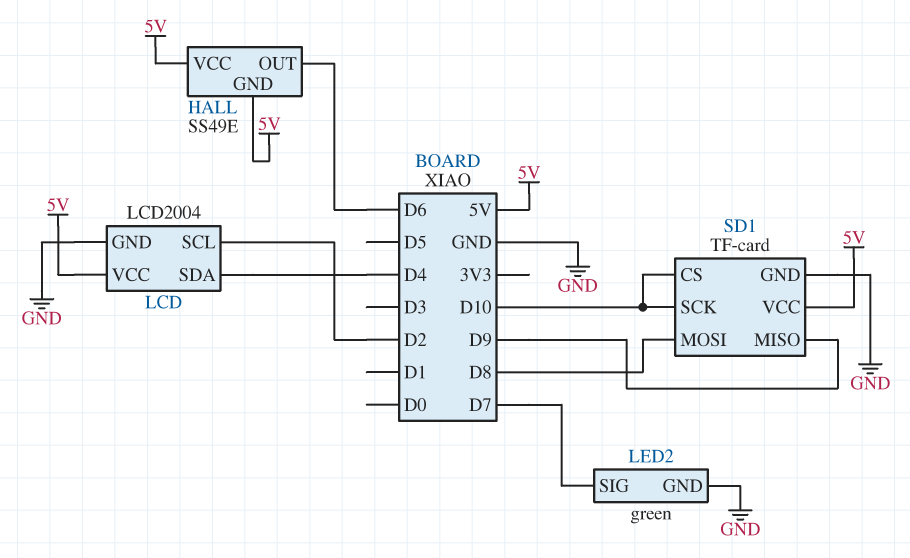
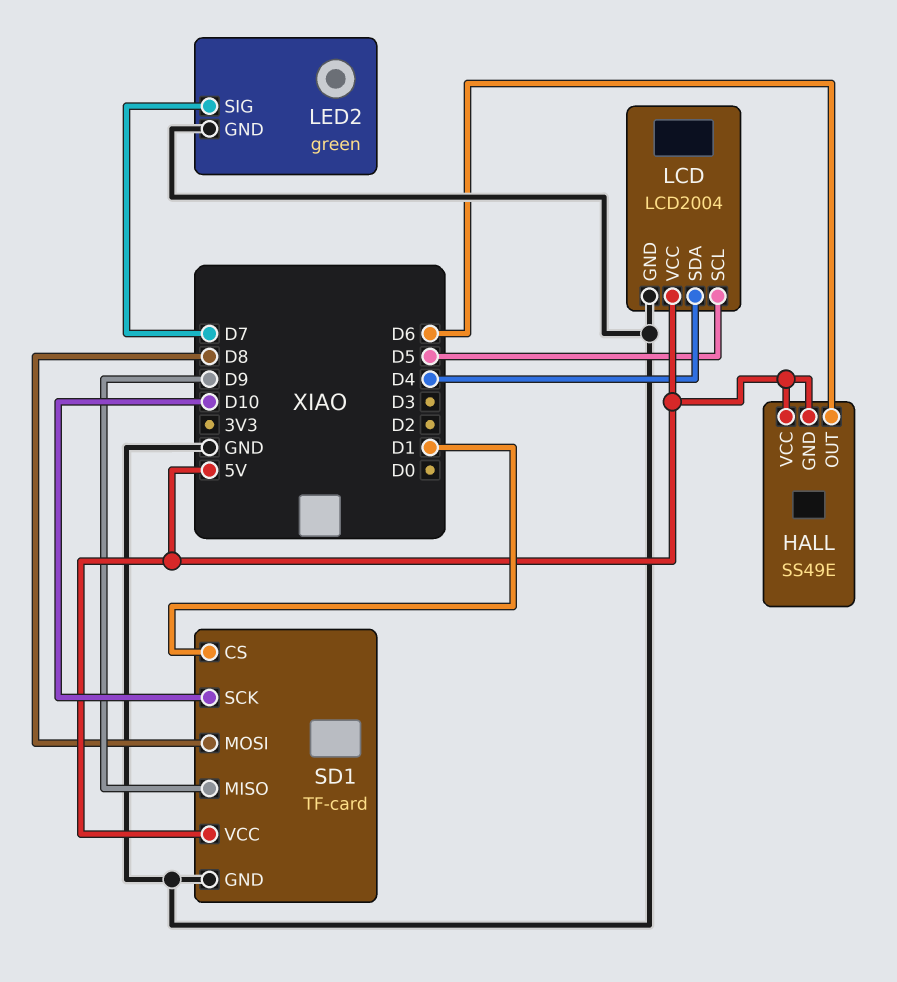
LCD pin SCL: D2 -> D5
SD1 pin CS: D10 -> D1

